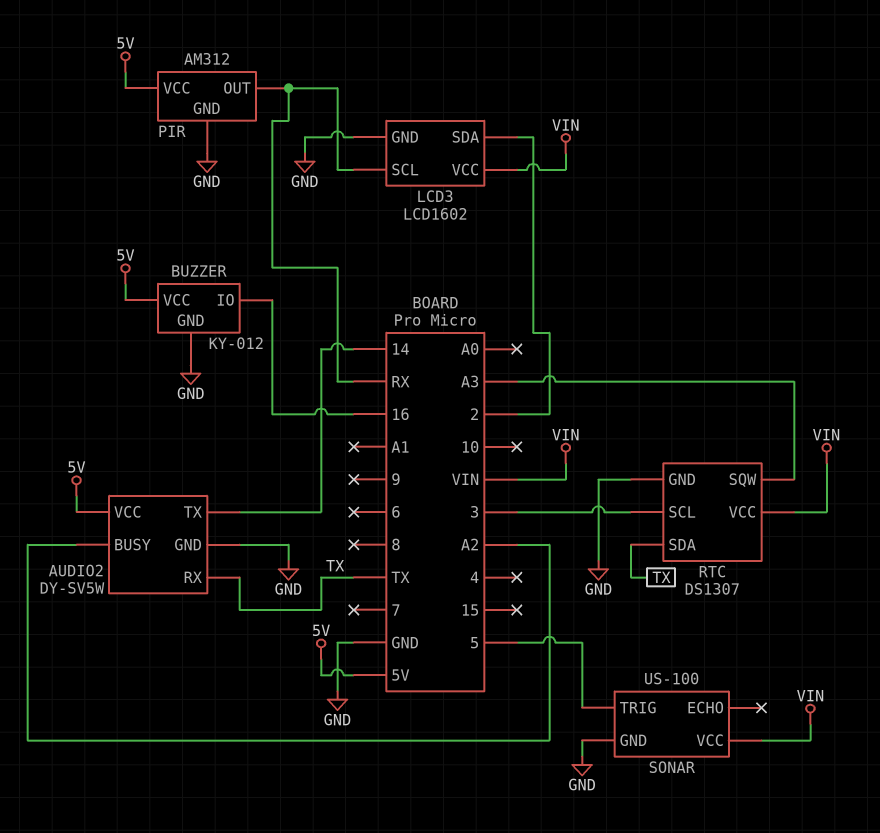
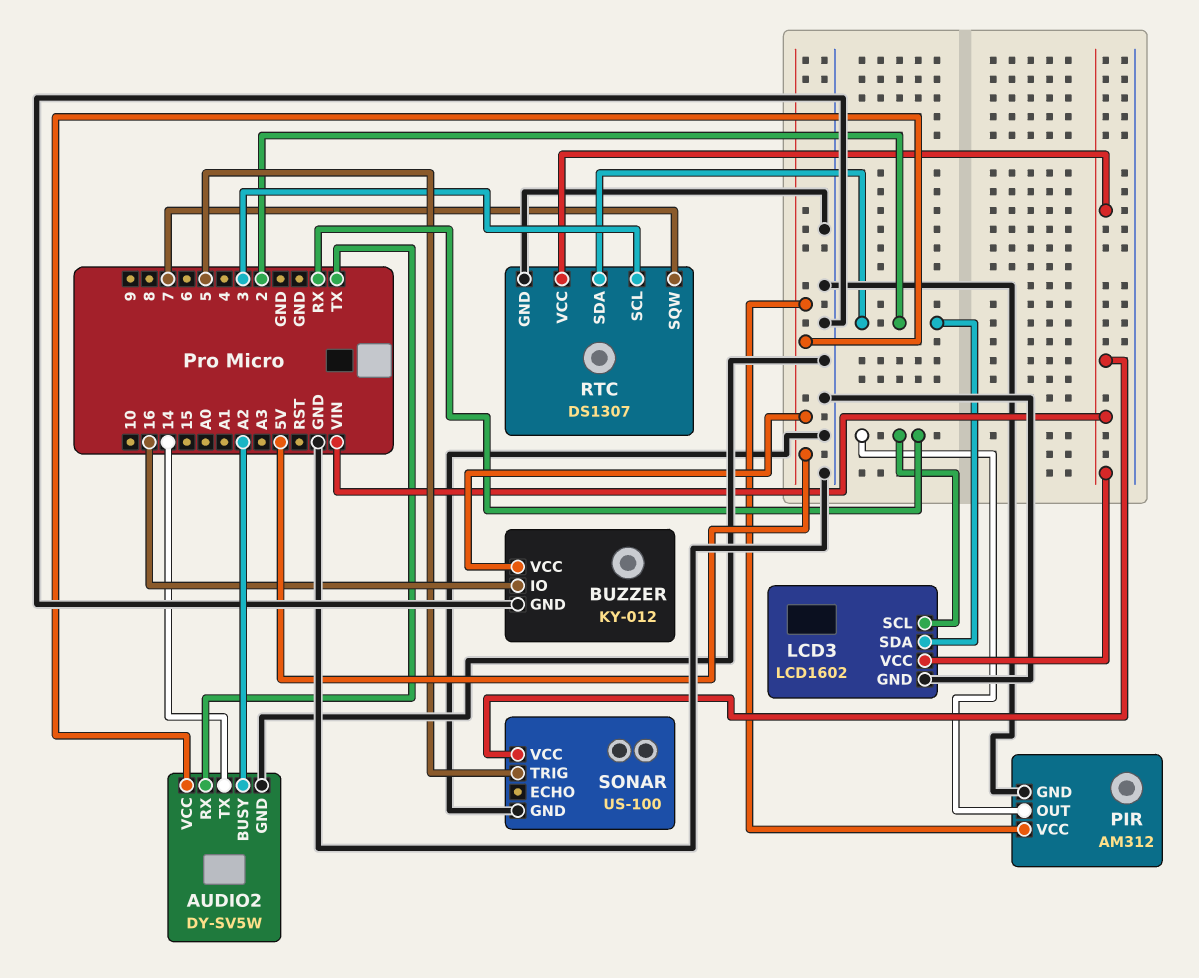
RTC pin SDA: TX -> 2
RTC pin SQW: A3 -> 7

